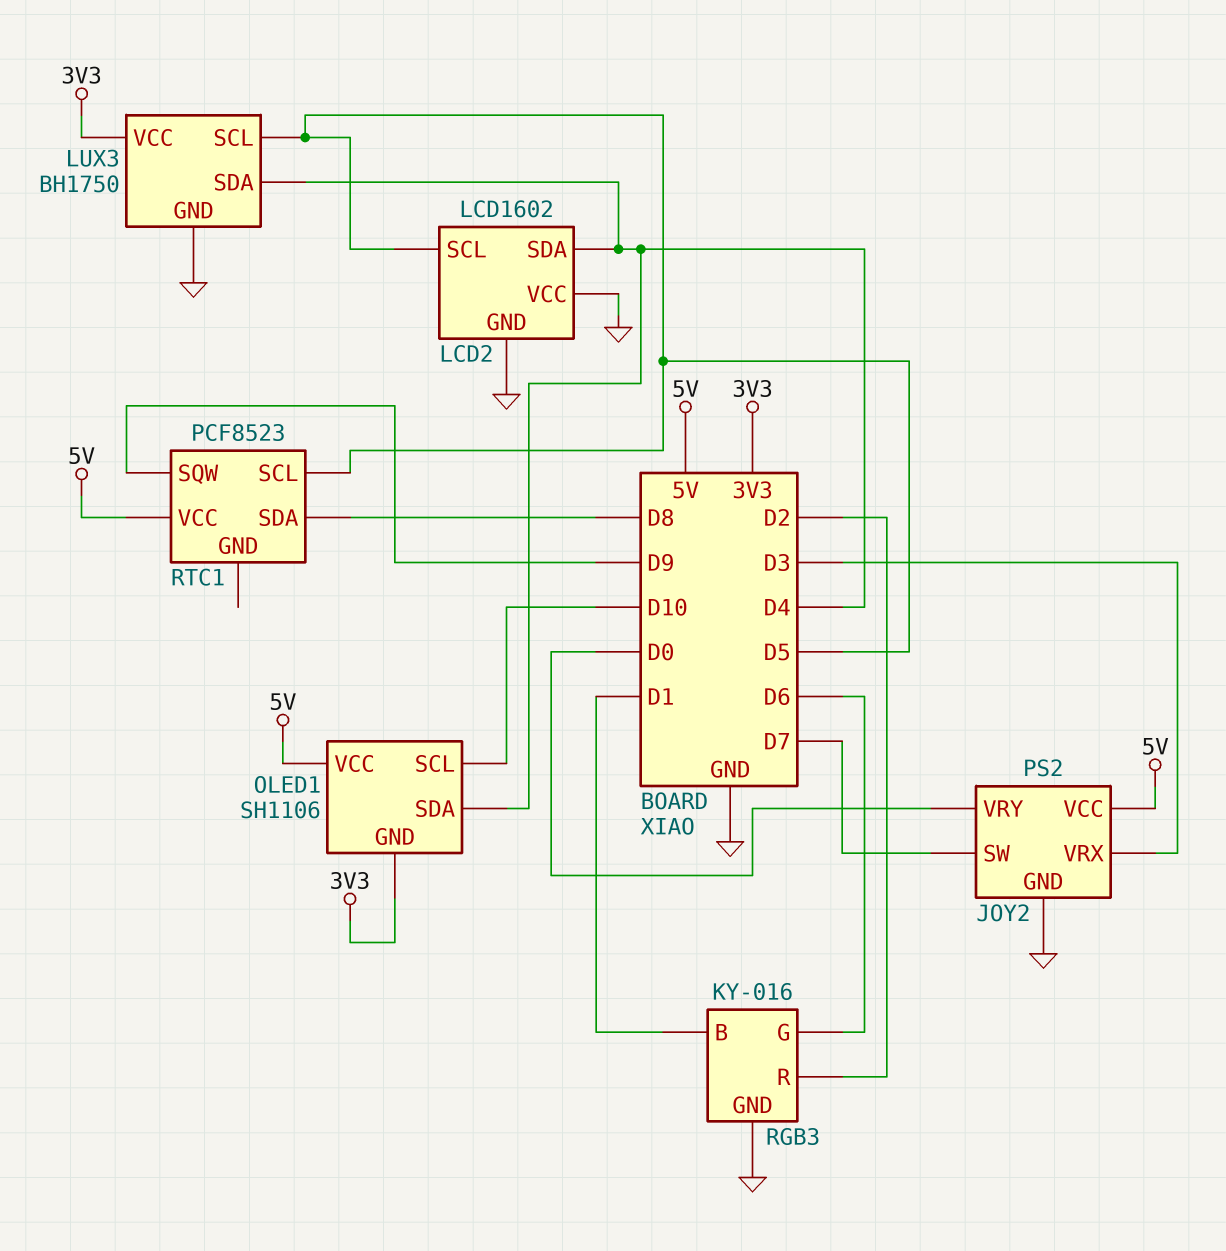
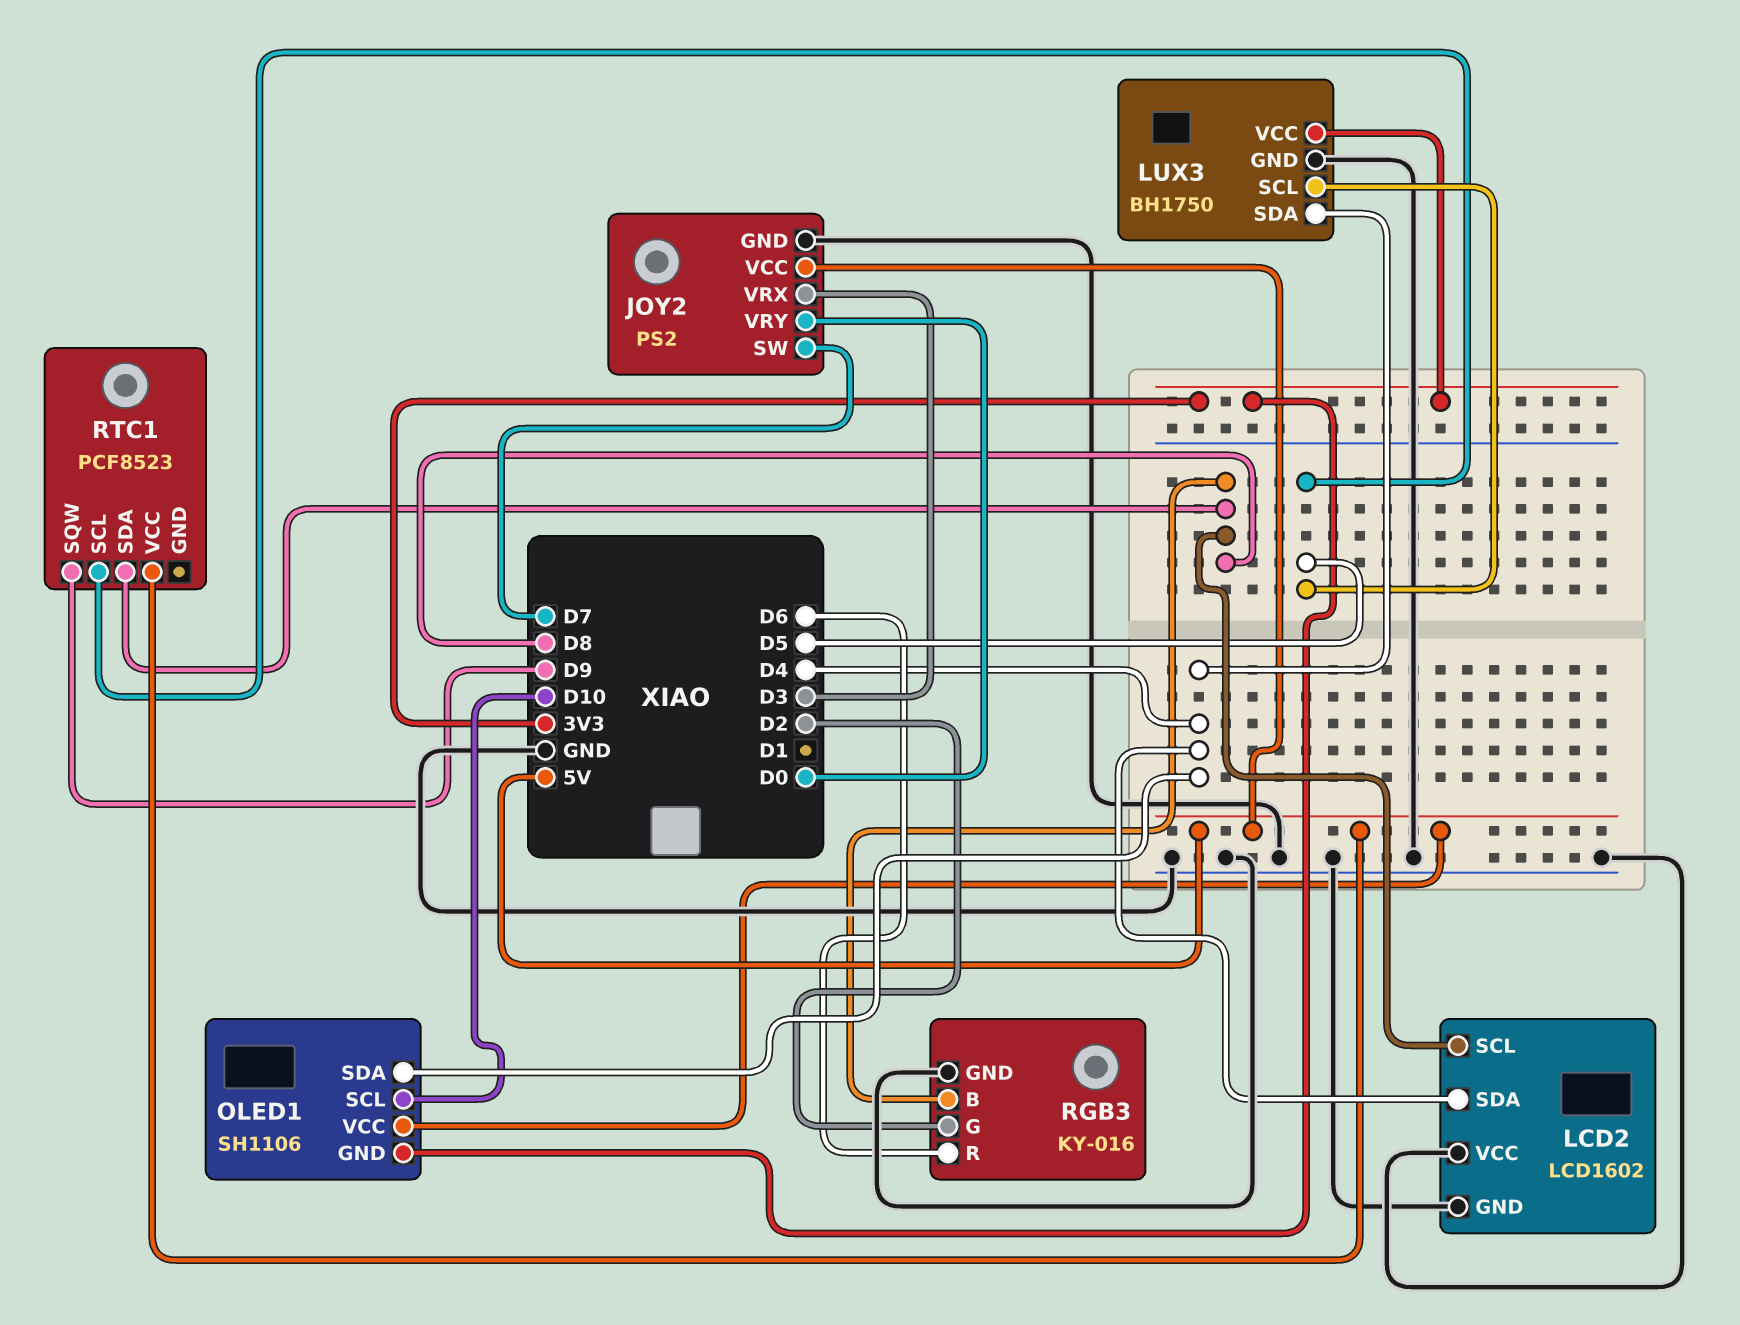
LCD2 pin SCL: D5 -> D8
RGB3 pin B: D1 -> D8
RGB3 pin G: D6 -> D2
RGB3 pin R: D2 -> D6

